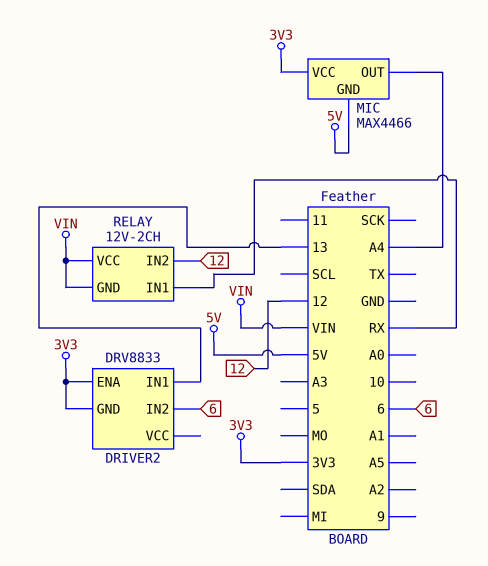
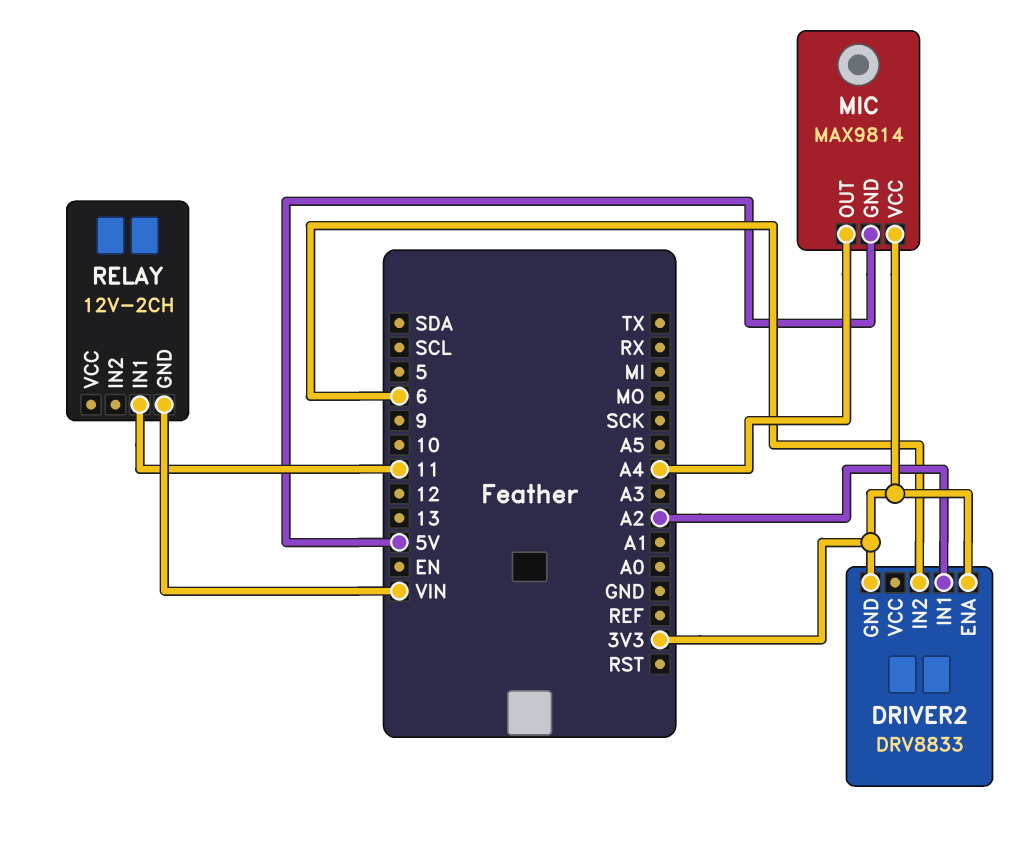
DRIVER2 pin IN1: 13 -> A2
MIC: MAX4466 -> MAX9814
RELAY pin IN1: RX -> 11
RELAY pin IN2: 12 -> none
RELAY pin VCC: VIN -> none

